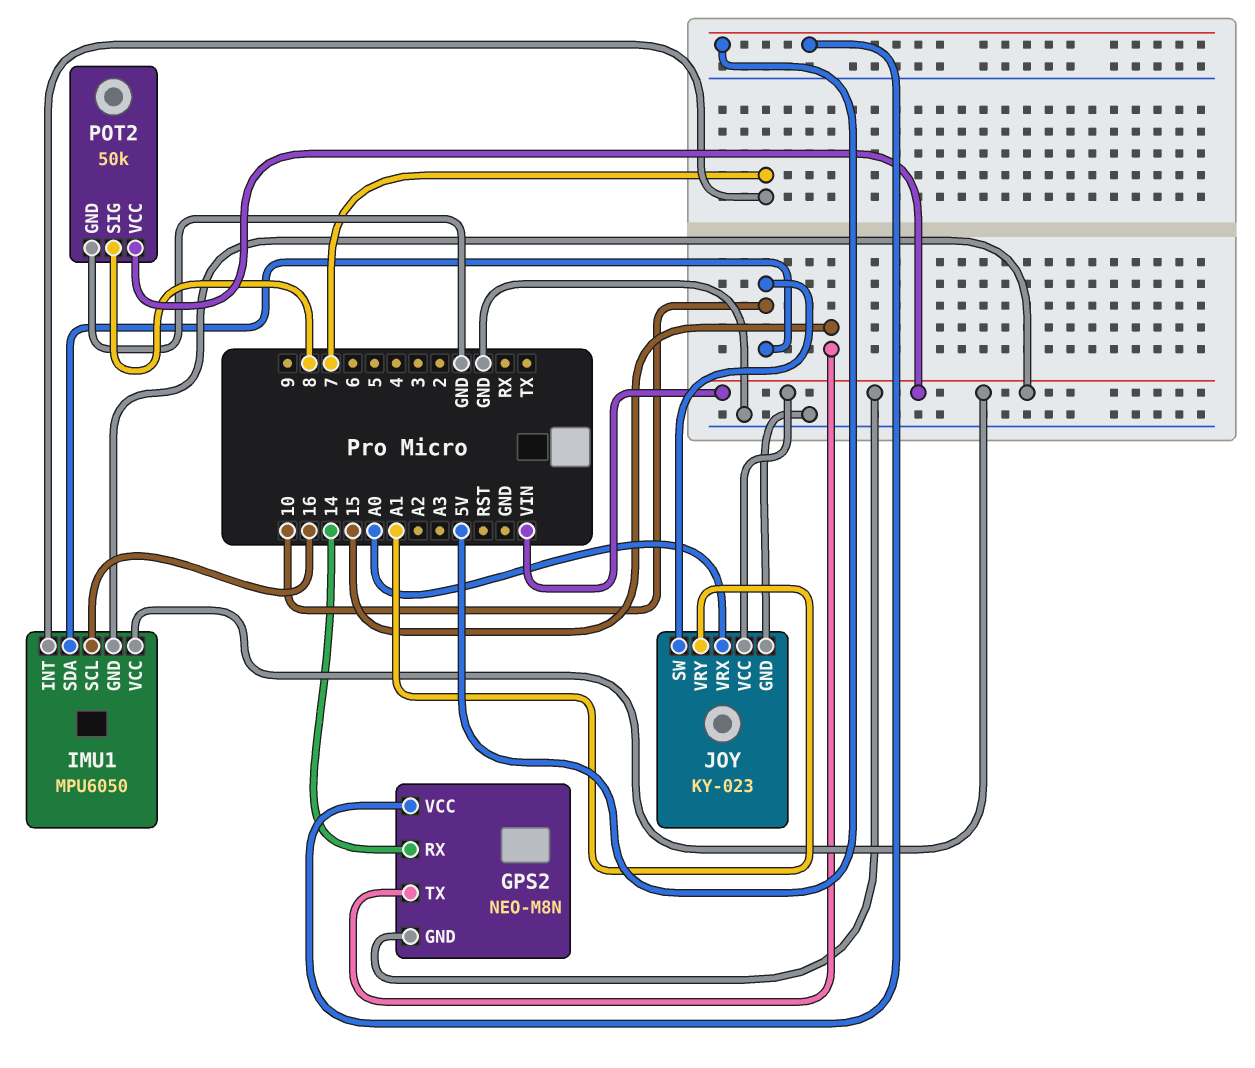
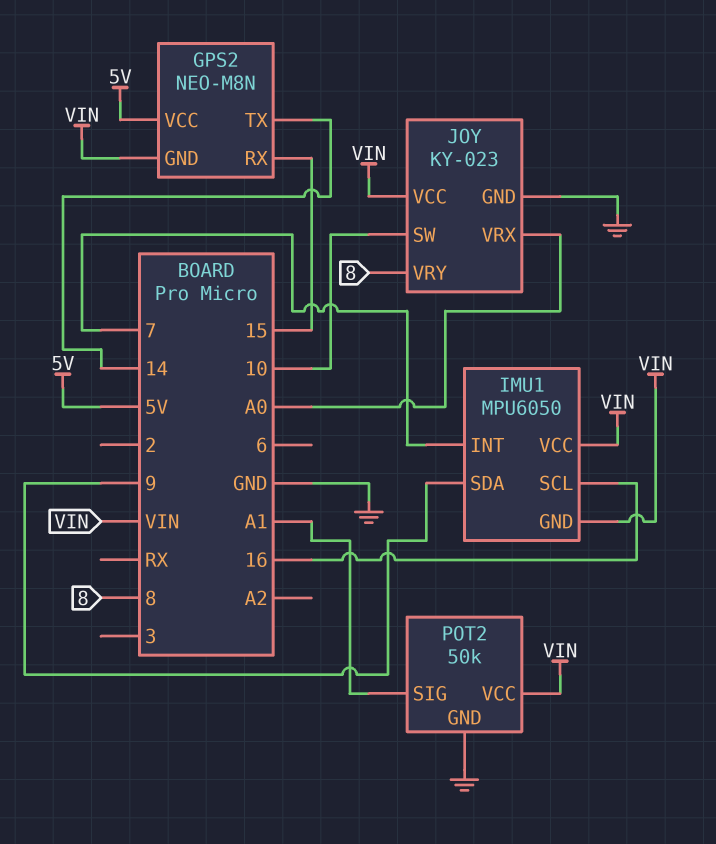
GPS2 pin RX: 14 -> 15
GPS2 pin TX: 15 -> 14
IMU1 pin SDA: 10 -> 9
JOY pin VRY: A1 -> 8
POT2 pin SIG: 8 -> A1

